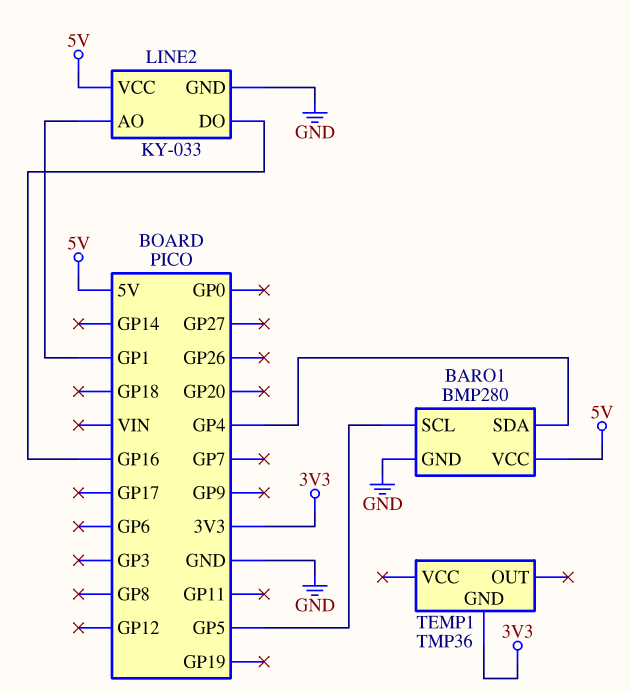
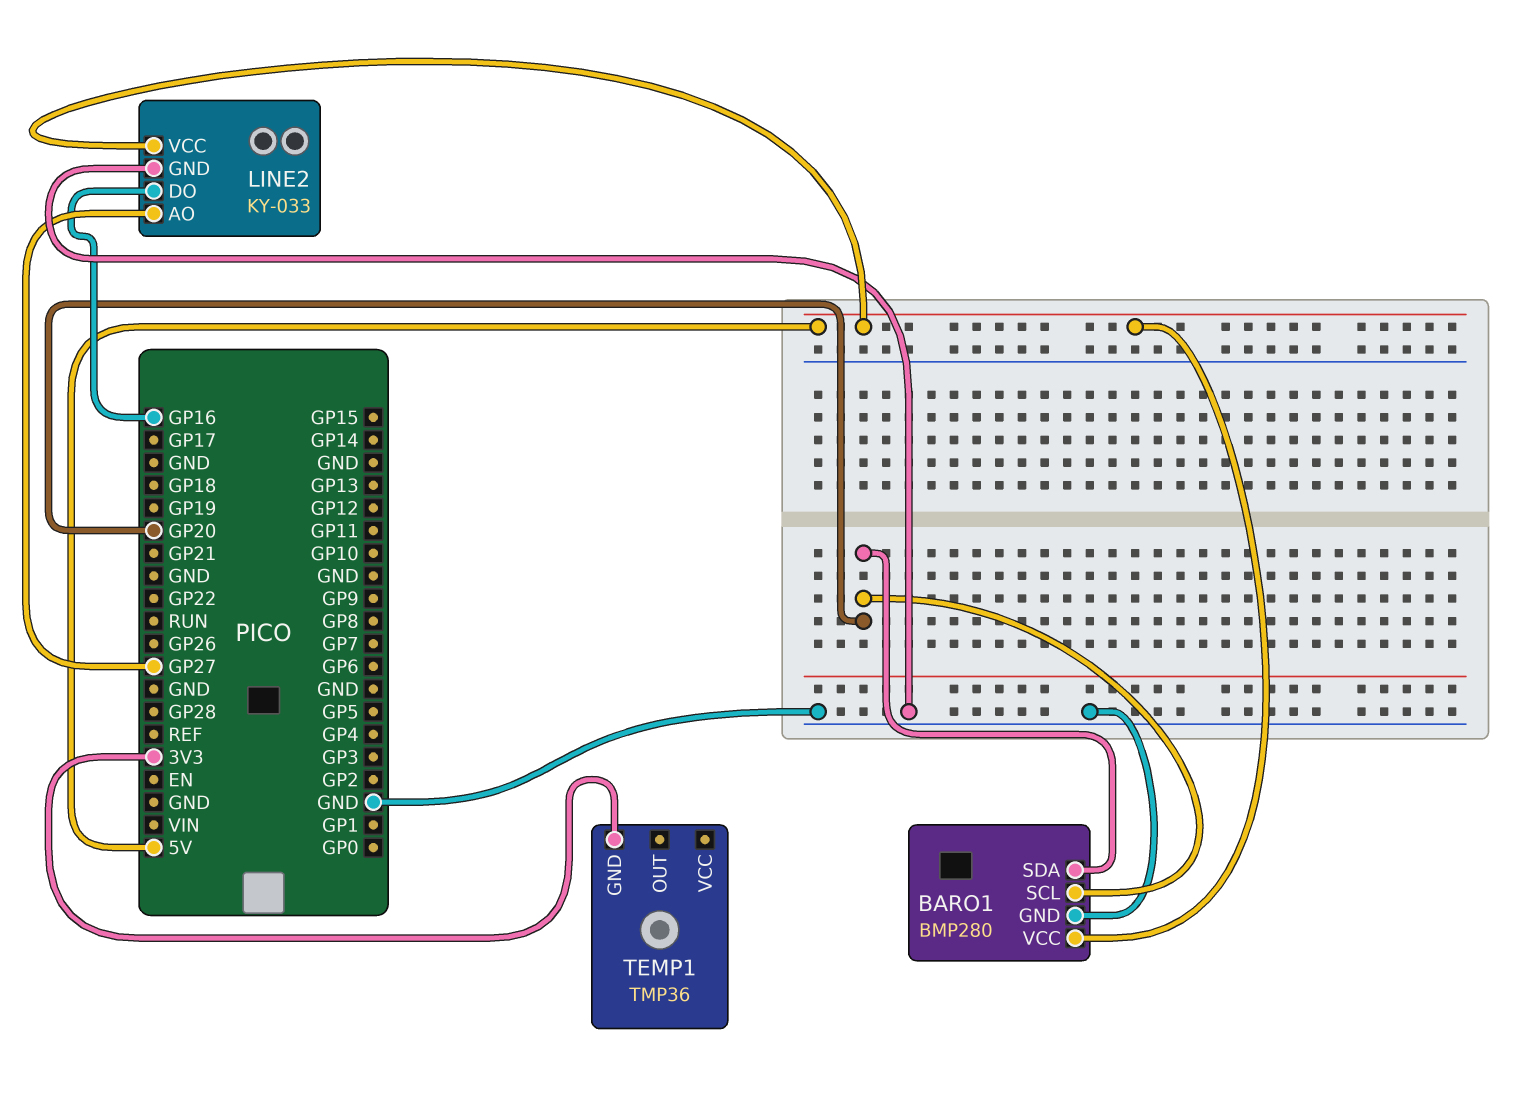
BARO1 pin SCL: GP5 -> GP20
BARO1 pin SDA: GP4 -> GP20
LINE2 pin AO: GP1 -> GP27

